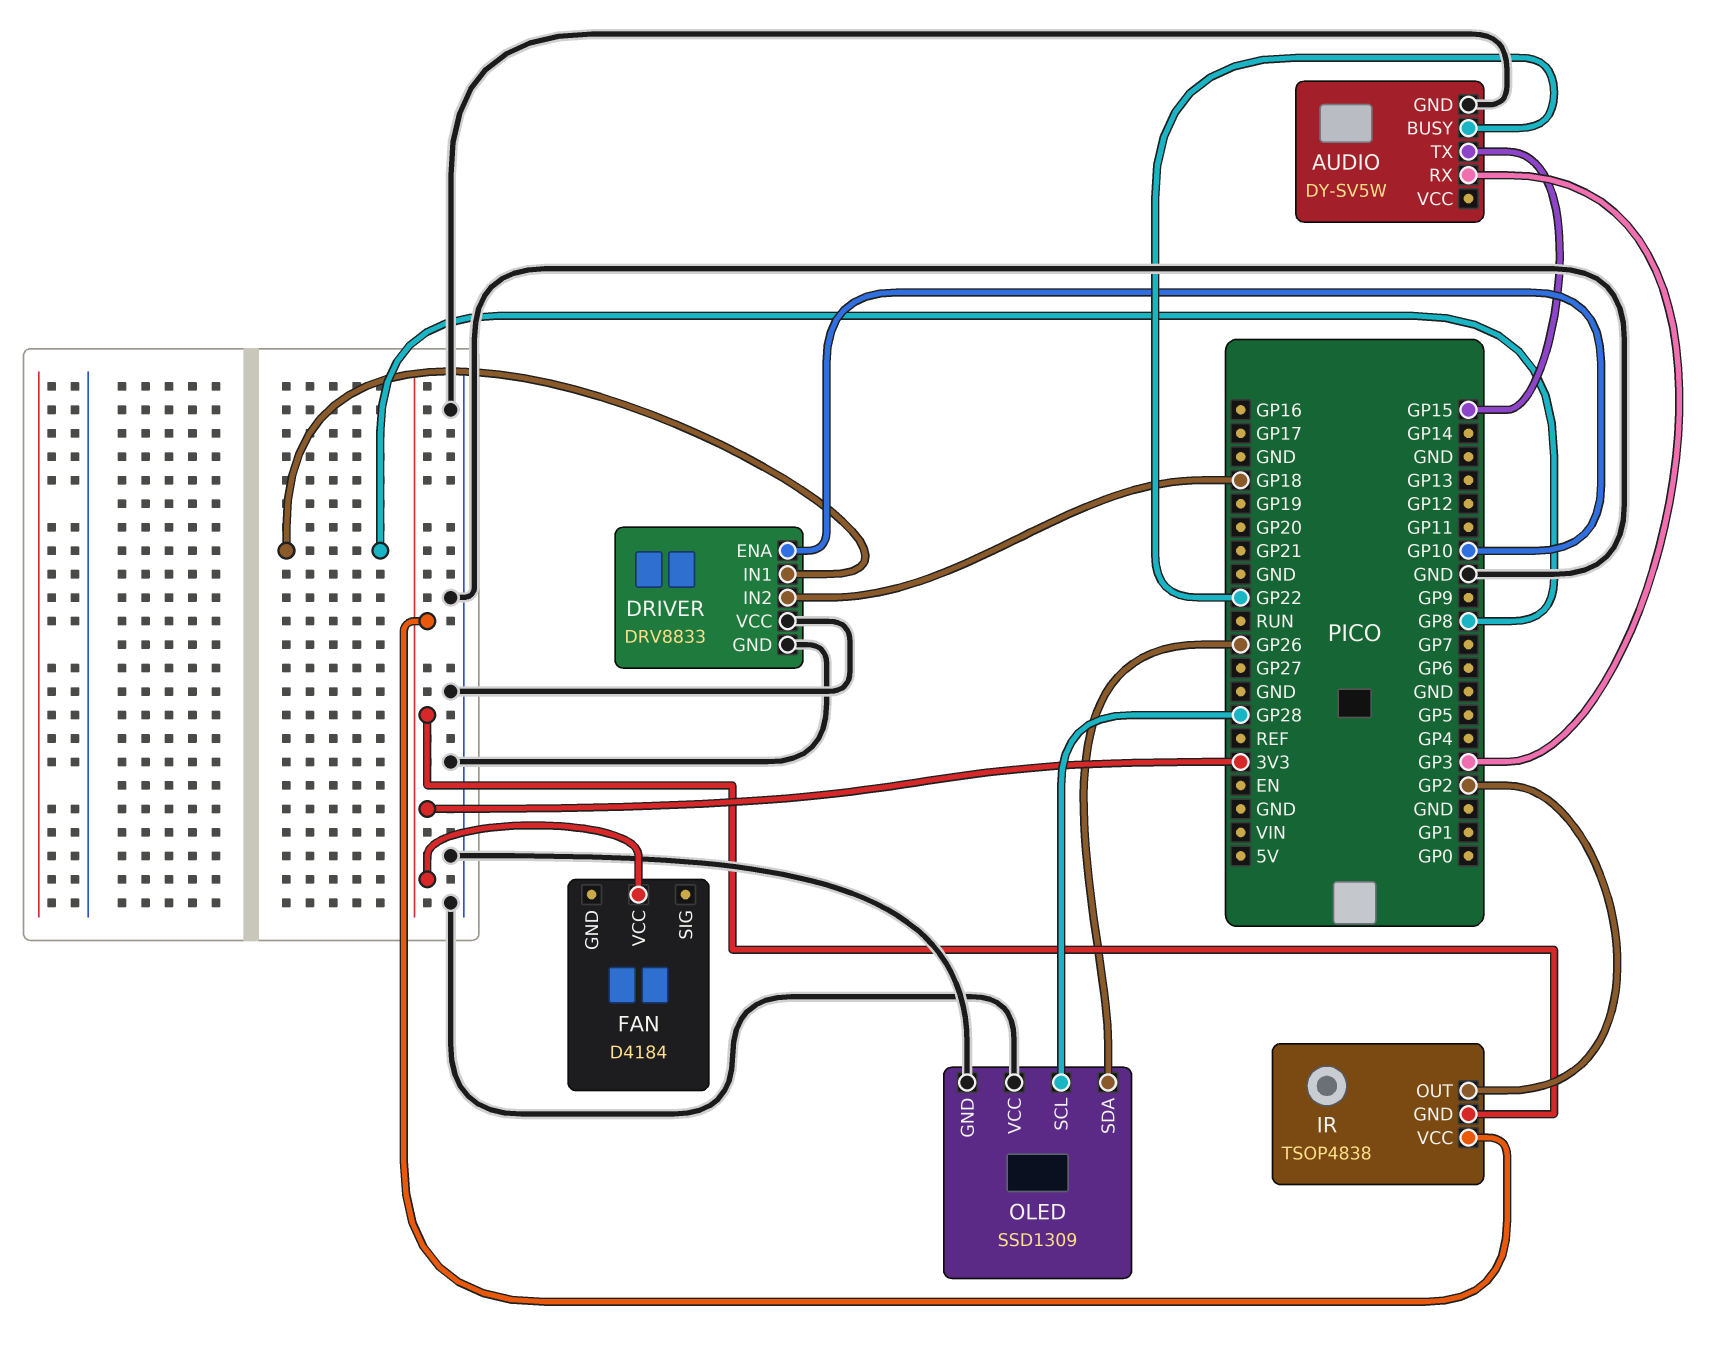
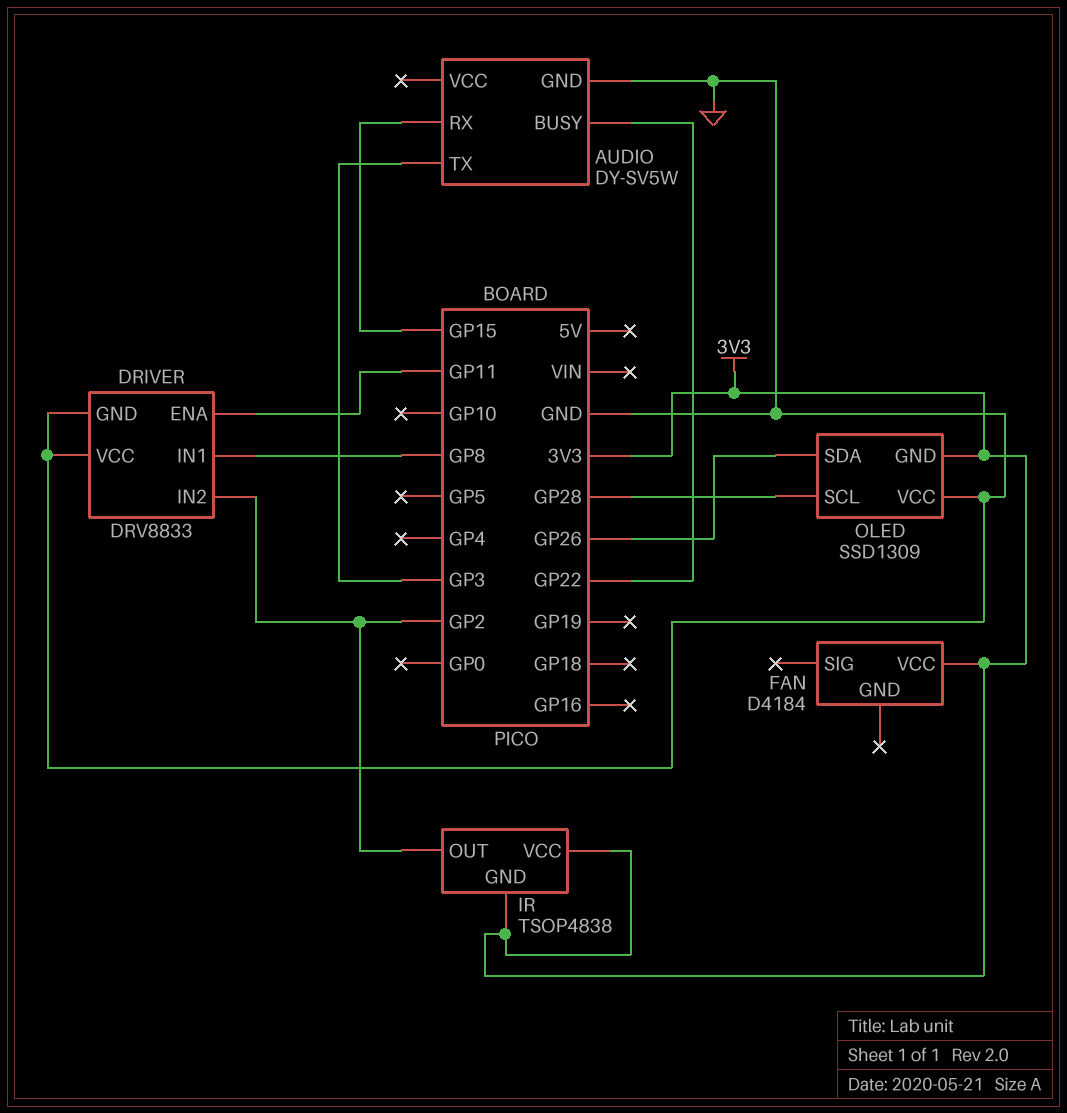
AUDIO pin RX: GP3 -> GP15
AUDIO pin TX: GP15 -> GP3
DRIVER pin ENA: GP10 -> GP11
DRIVER pin IN2: GP18 -> GP2
OLED pin GND: GND -> 3V3

